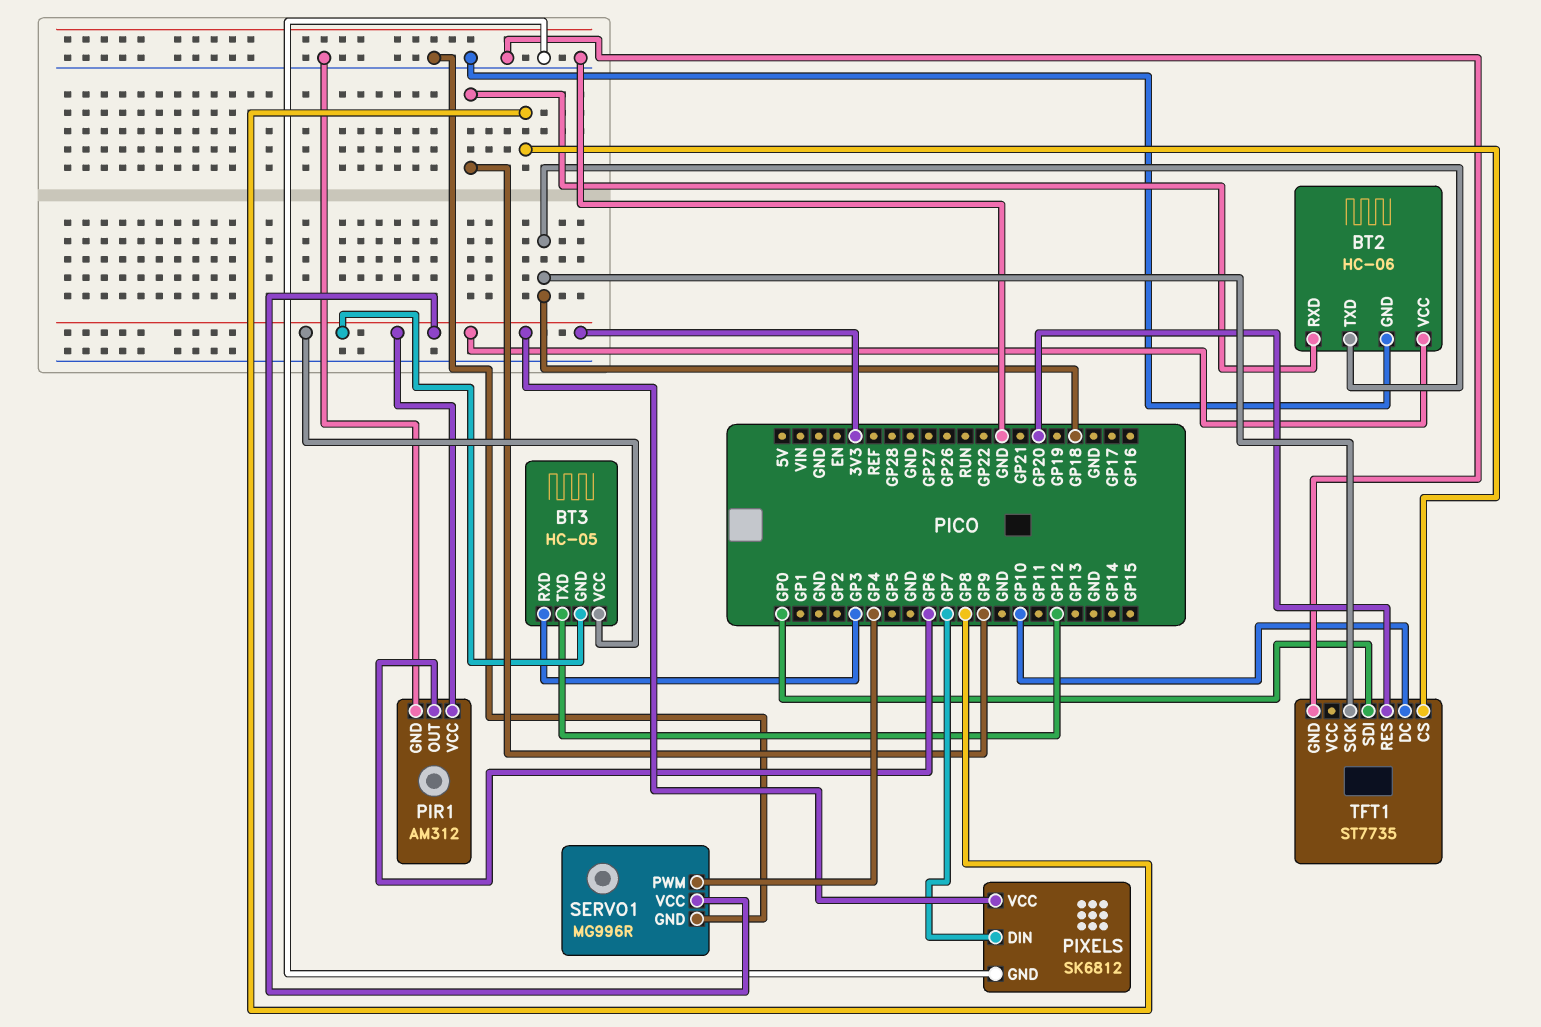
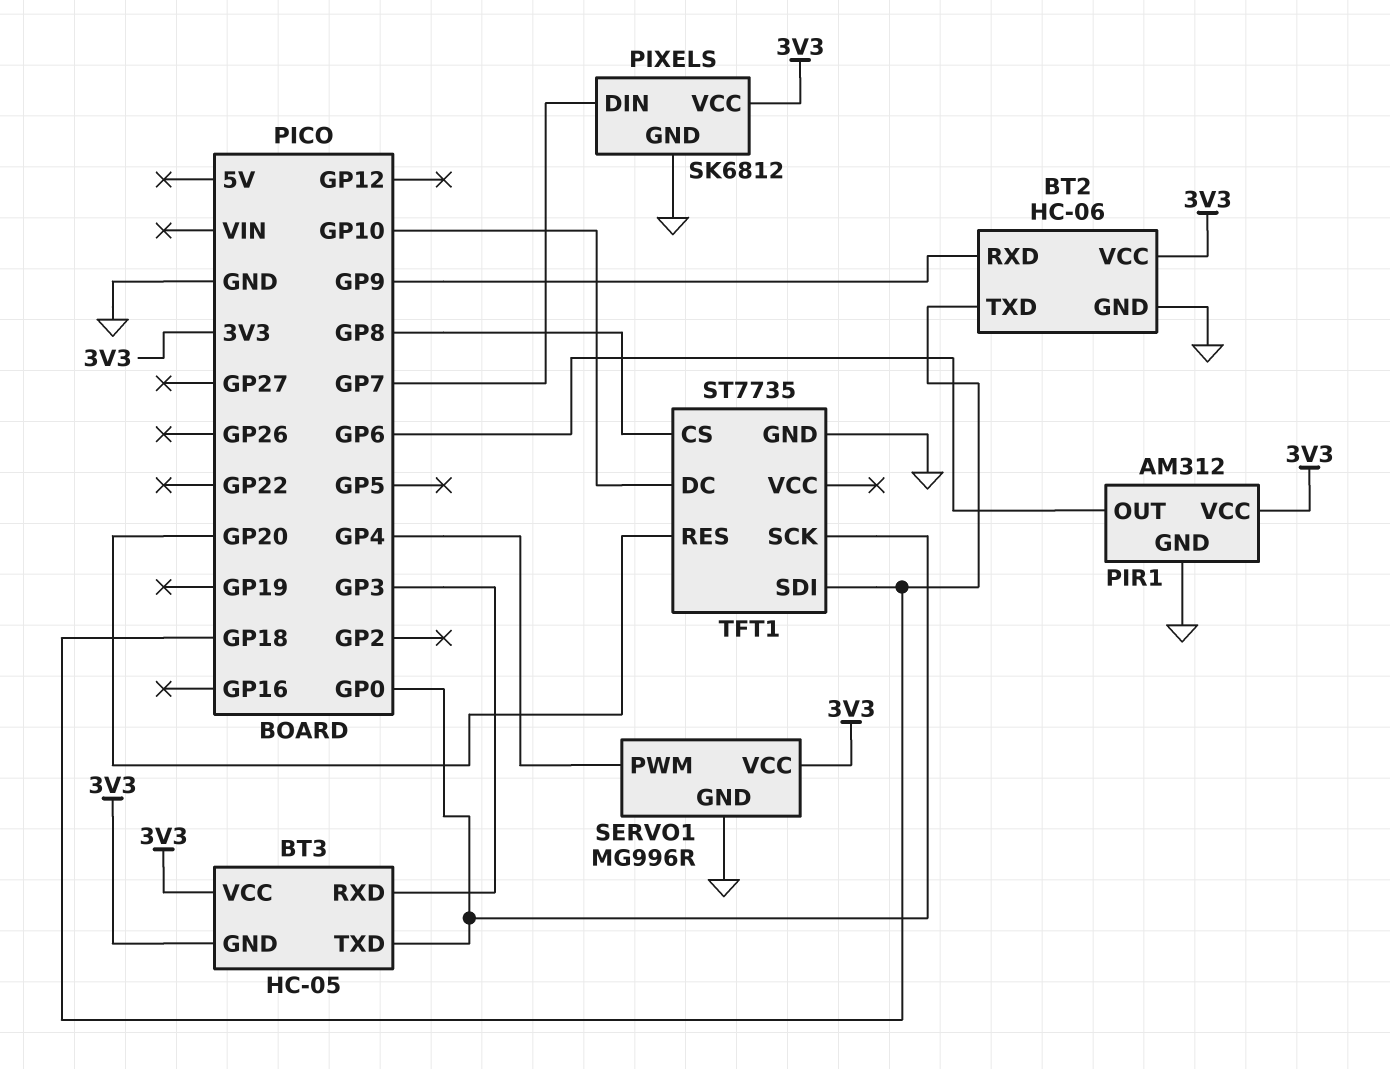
BT3 pin TXD: GP12 -> GP0
TFT1 pin SCK: GP18 -> GP0
TFT1 pin SDI: GP0 -> GP18

